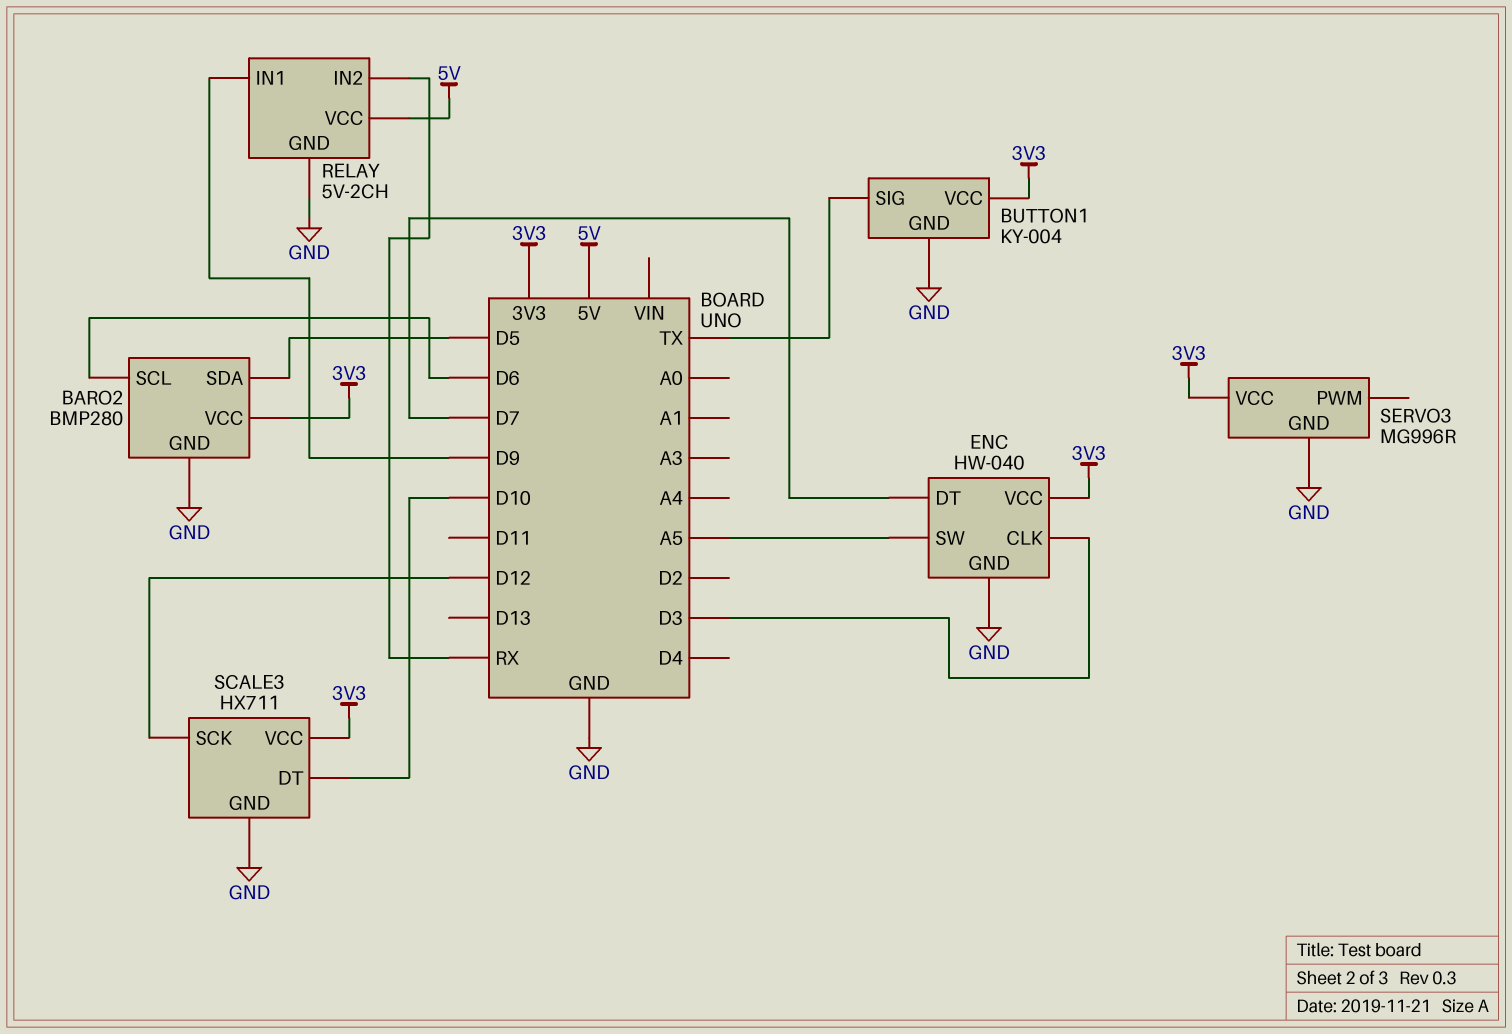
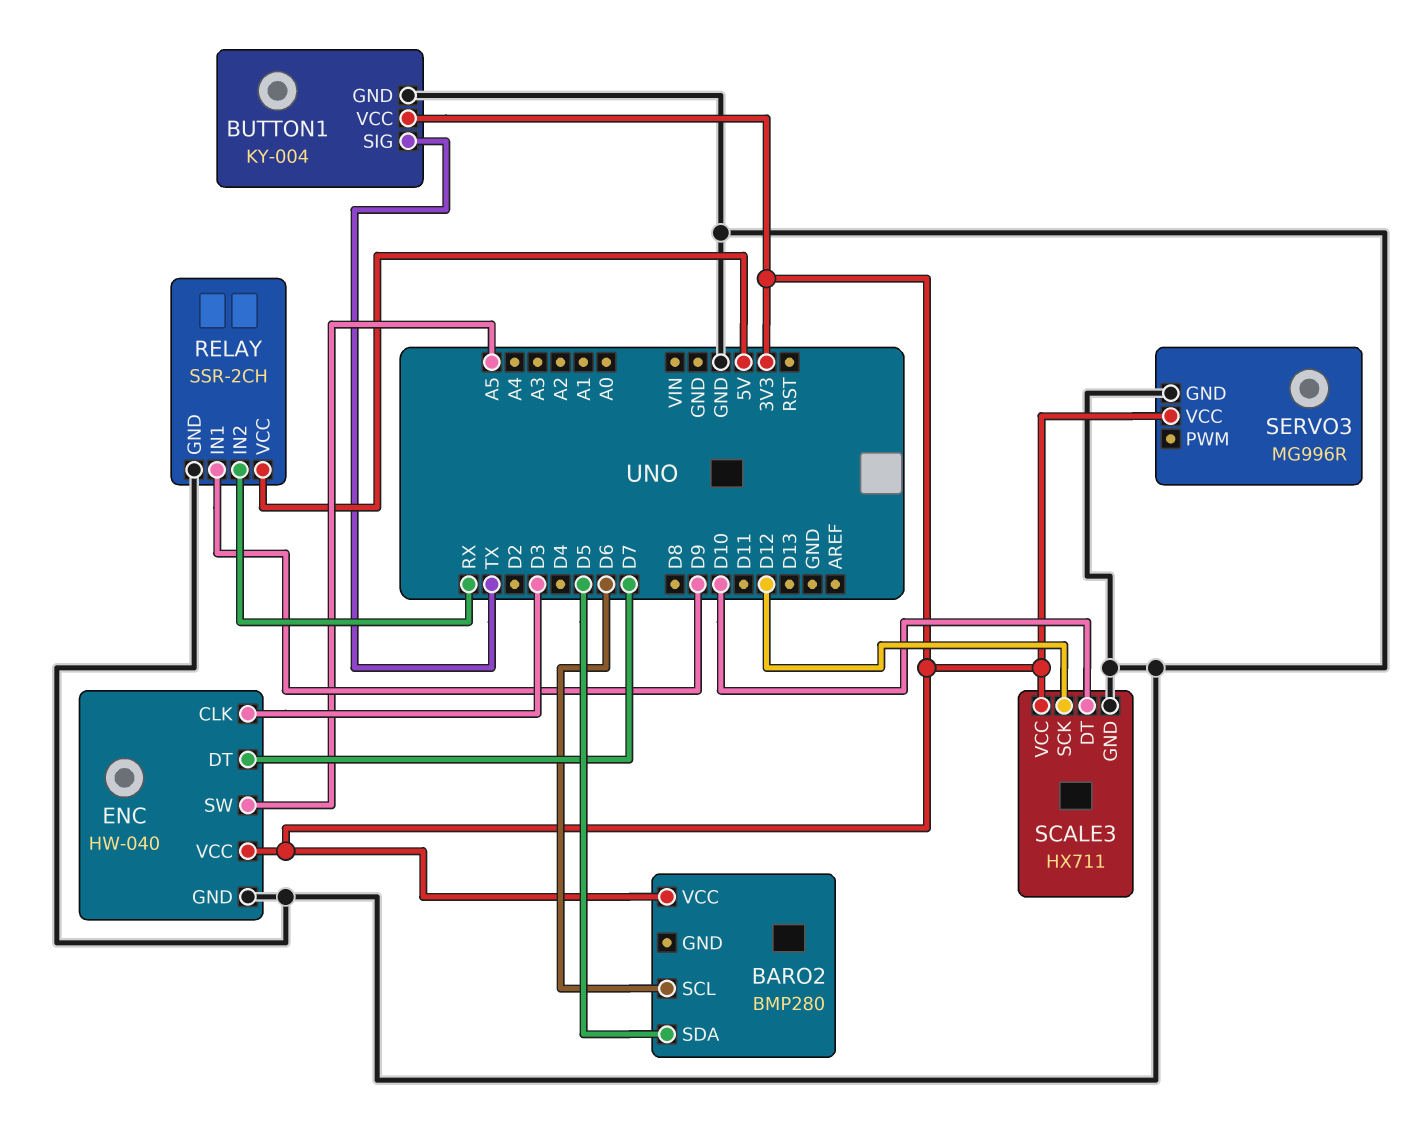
BARO2 pin GND: GND -> none
RELAY: 5V-2CH -> SSR-2CH

